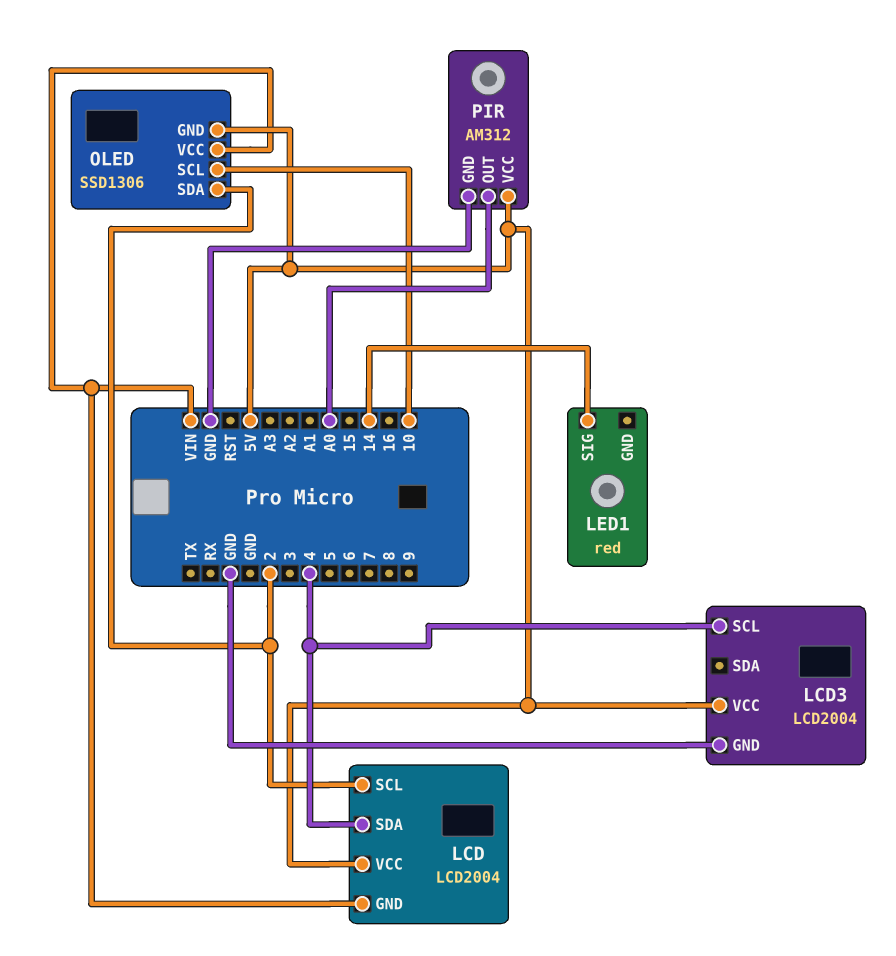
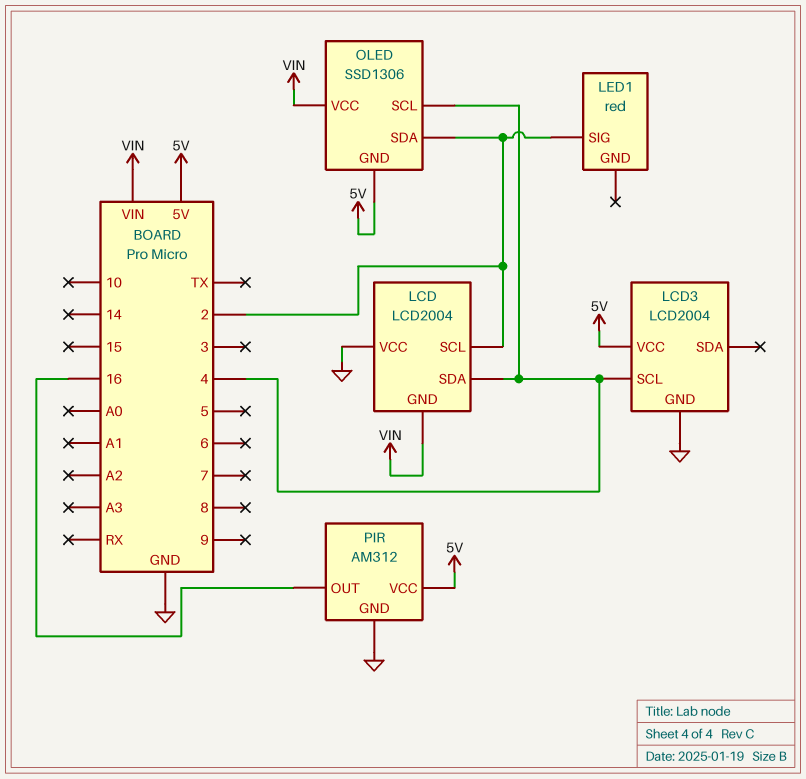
LCD pin VCC: 5V -> GND
LED1 pin SIG: 14 -> 2
OLED pin SCL: 10 -> 4
PIR pin OUT: A0 -> 16

